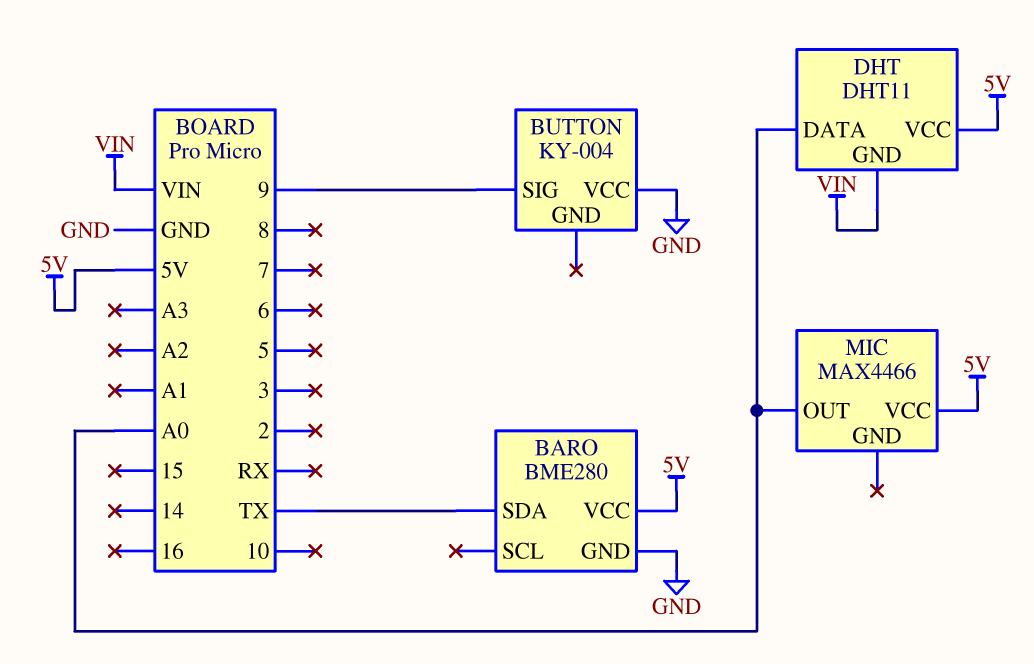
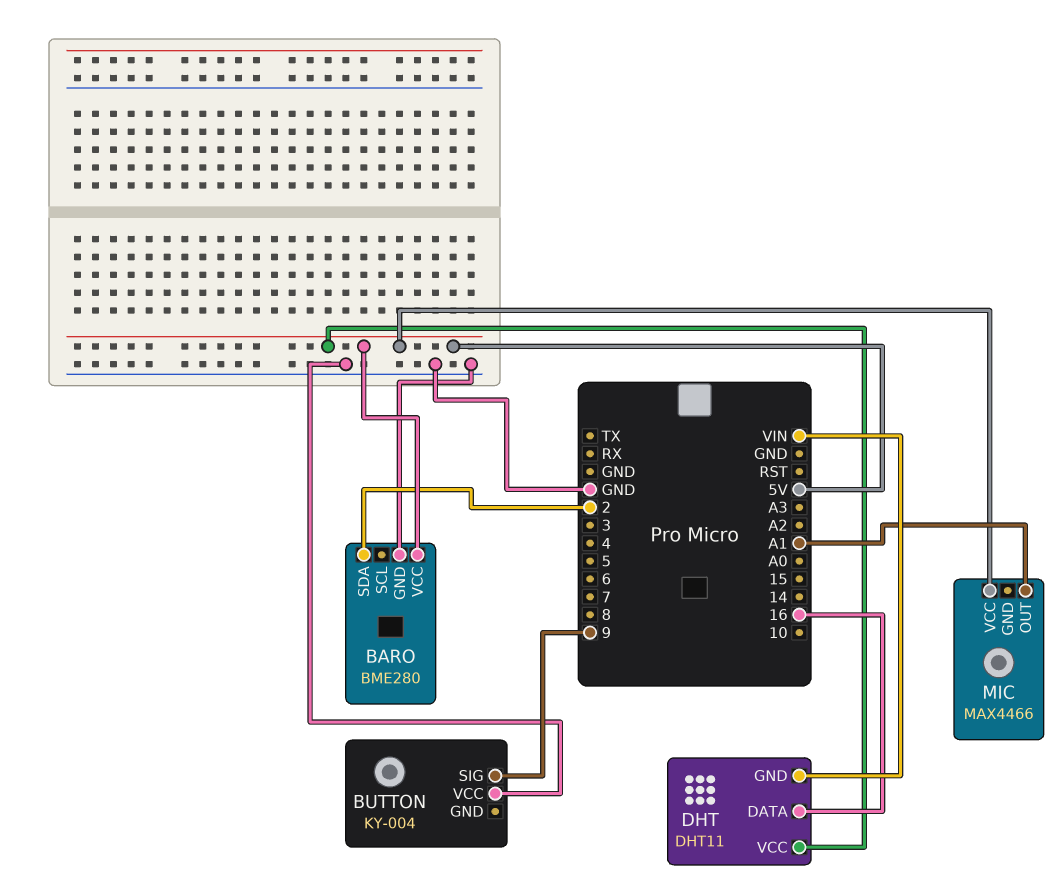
BARO pin SDA: TX -> 2
DHT pin DATA: A0 -> 16
MIC pin OUT: A0 -> A1

